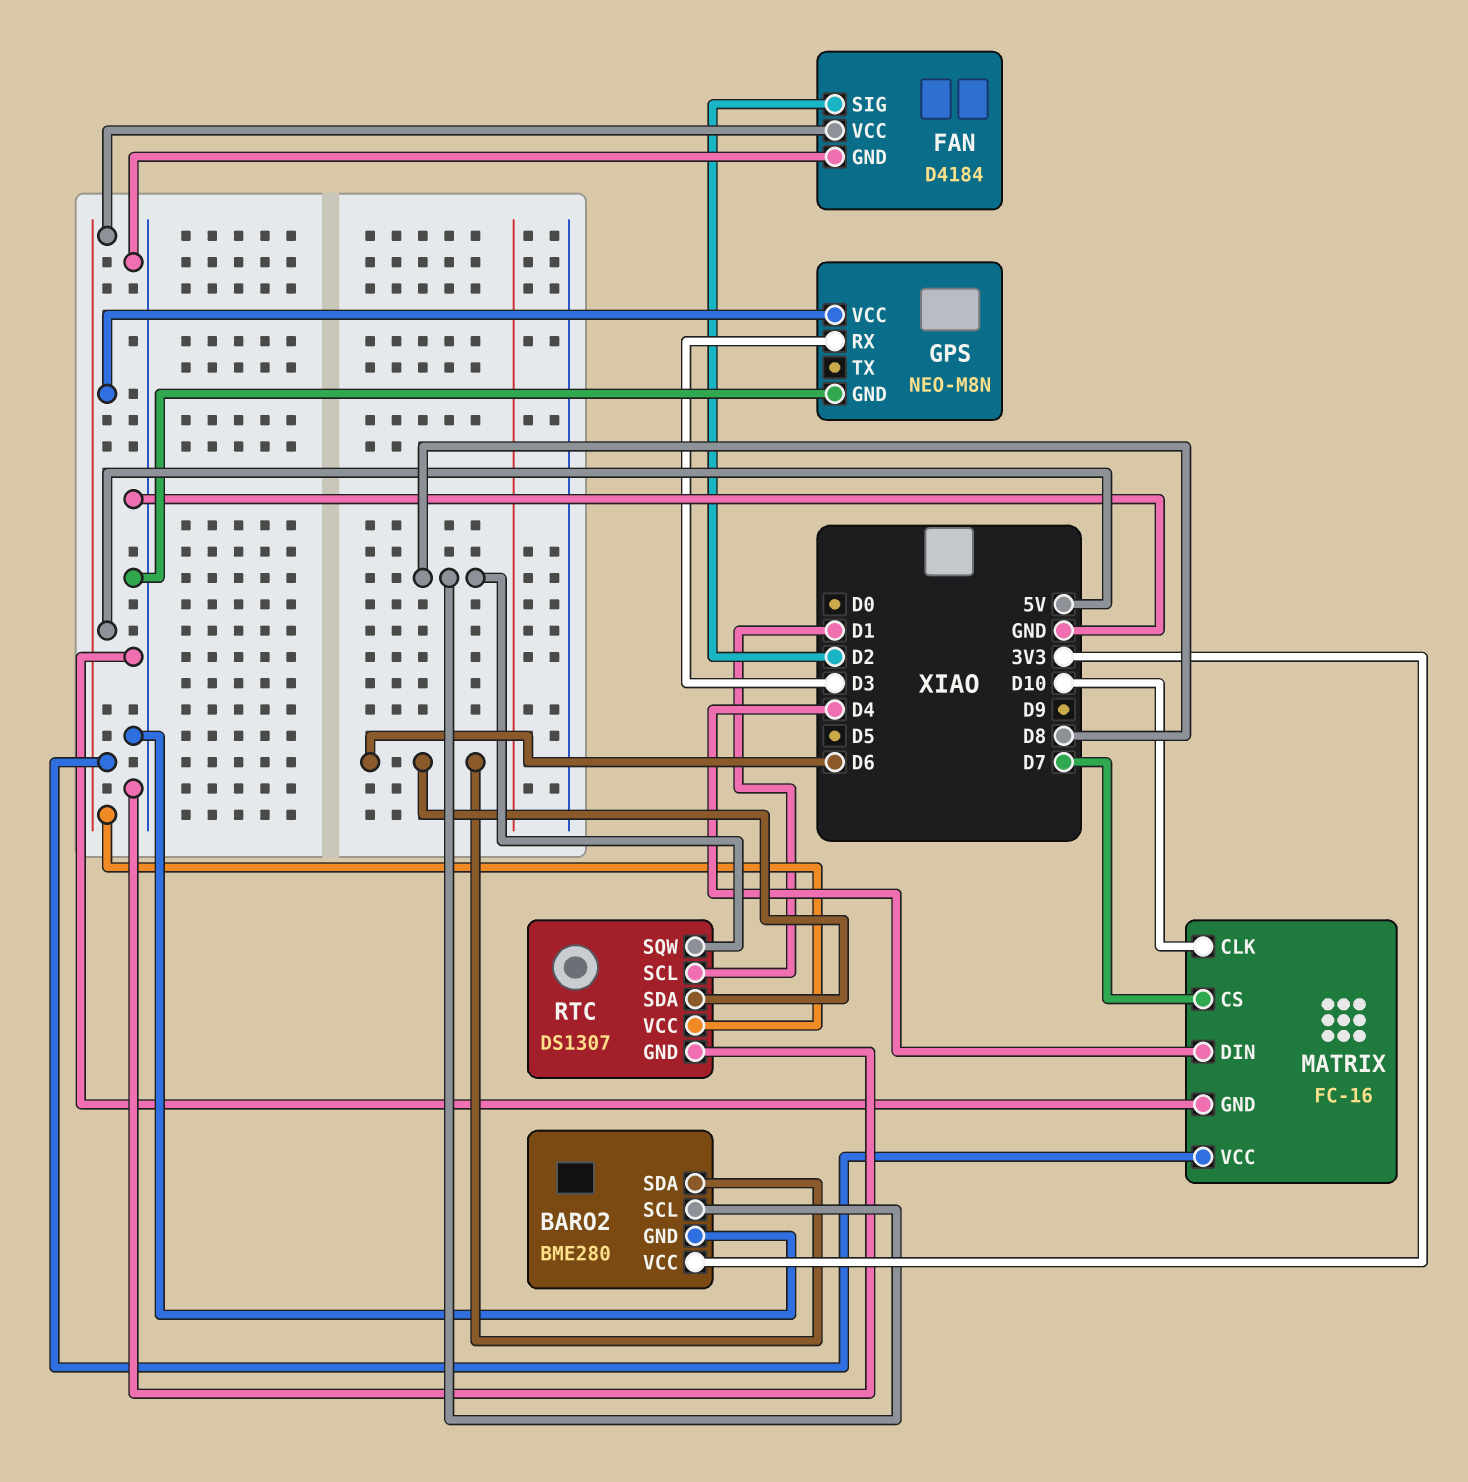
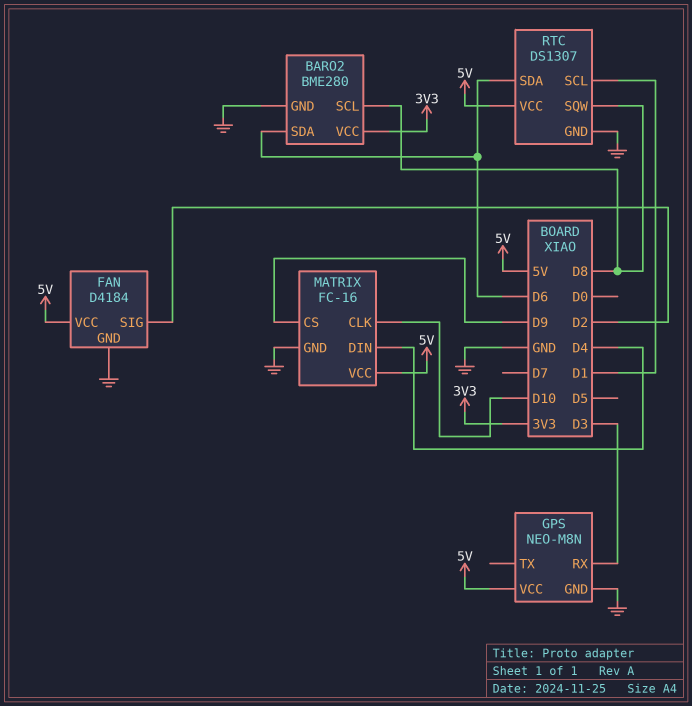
MATRIX pin CS: D7 -> D9

